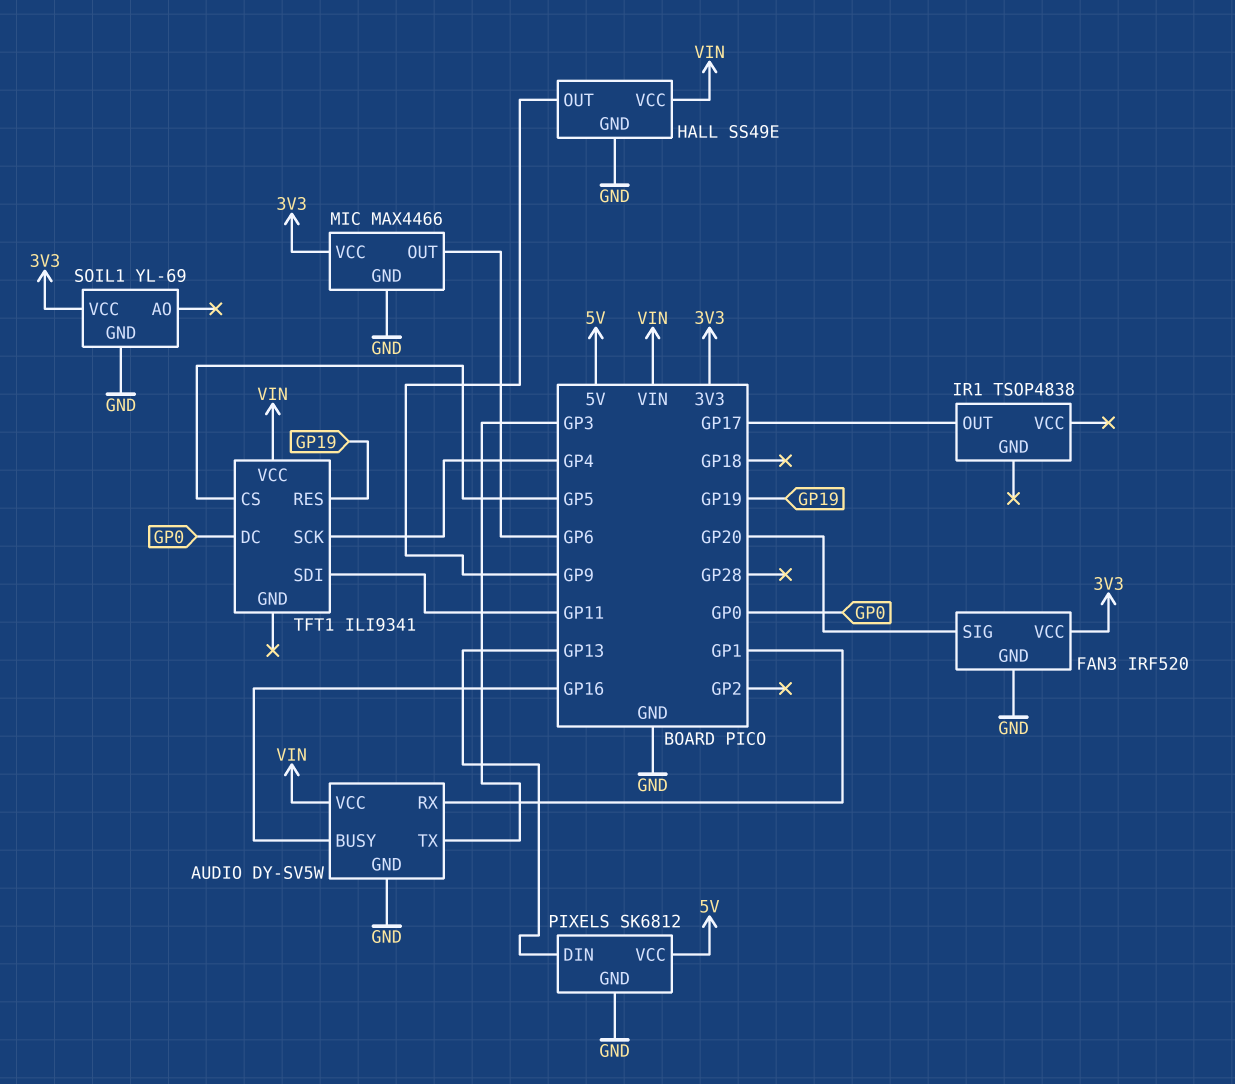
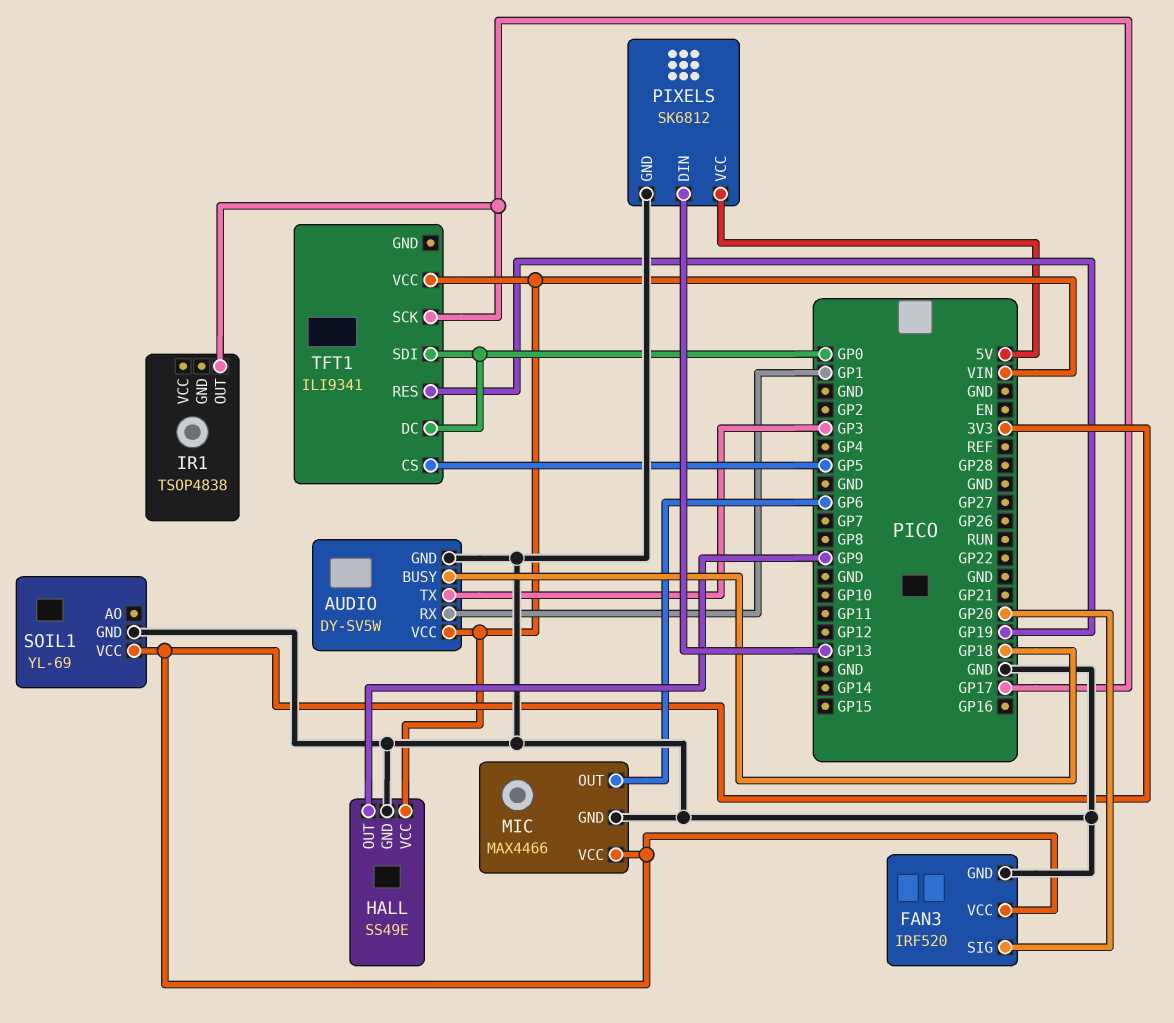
AUDIO pin BUSY: GP16 -> GP18
TFT1 pin SCK: GP4 -> GP17
TFT1 pin SDI: GP11 -> GP0

